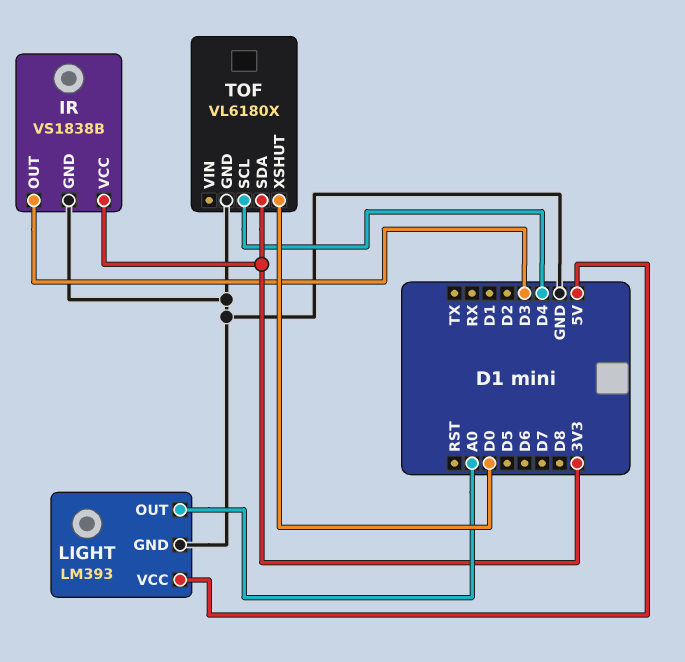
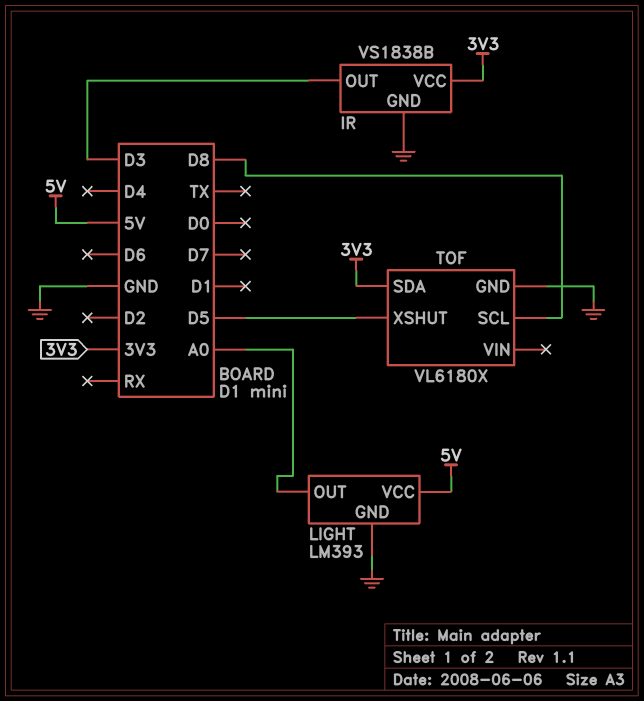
TOF pin SCL: D4 -> D8
TOF pin XSHUT: D0 -> D5

